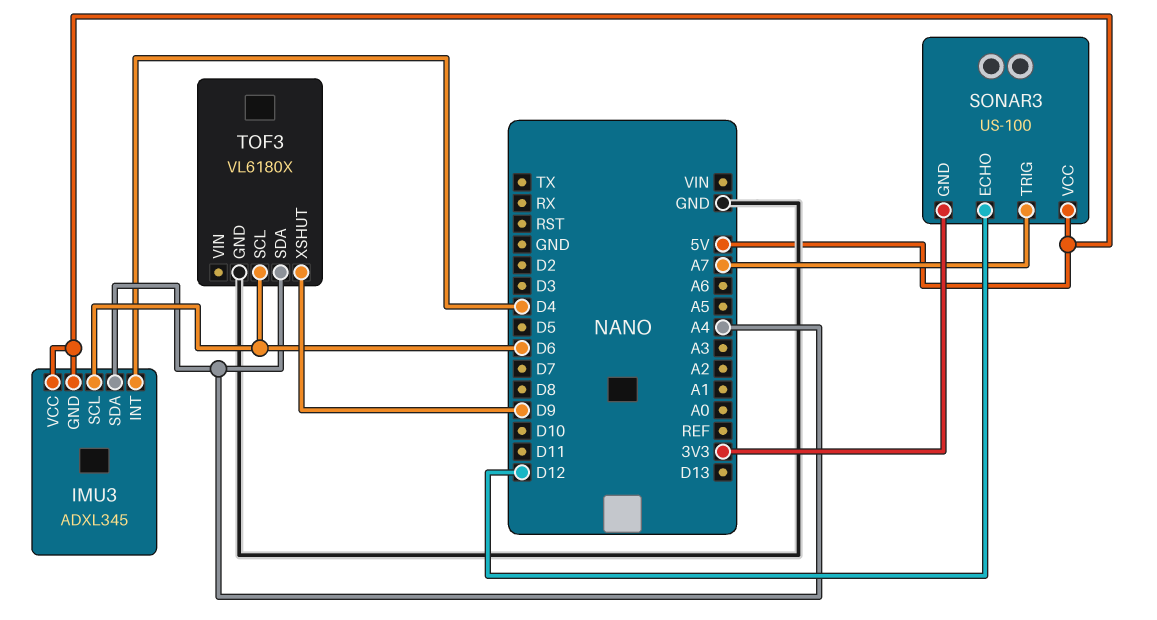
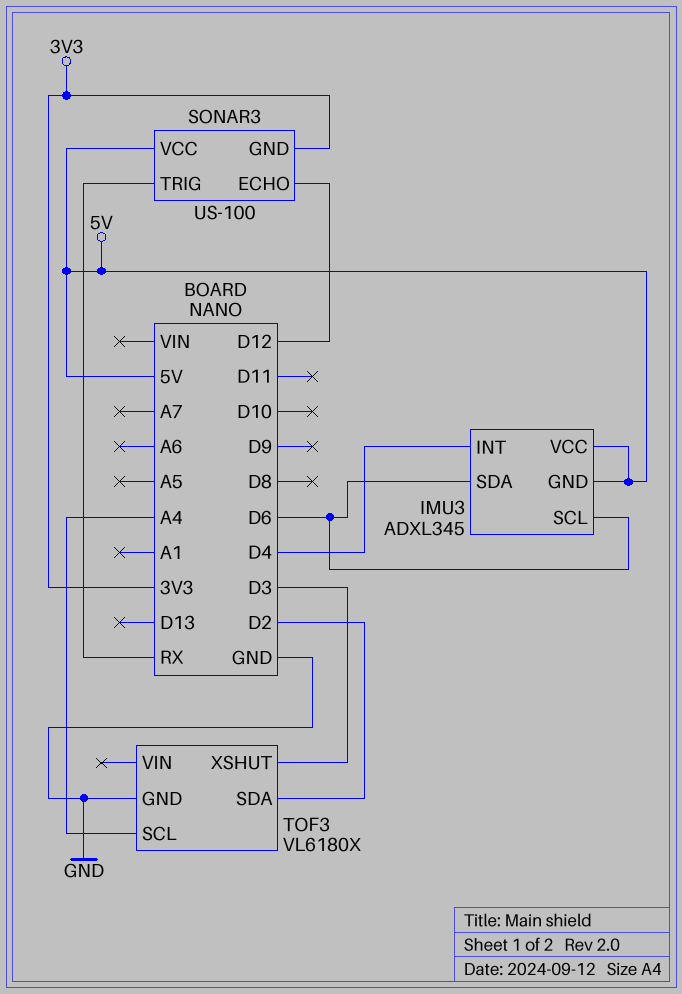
IMU3 pin SDA: A4 -> D6
SONAR3 pin TRIG: A7 -> RX
TOF3 pin SCL: D6 -> A4
TOF3 pin SDA: A4 -> D2
TOF3 pin XSHUT: D9 -> D3

